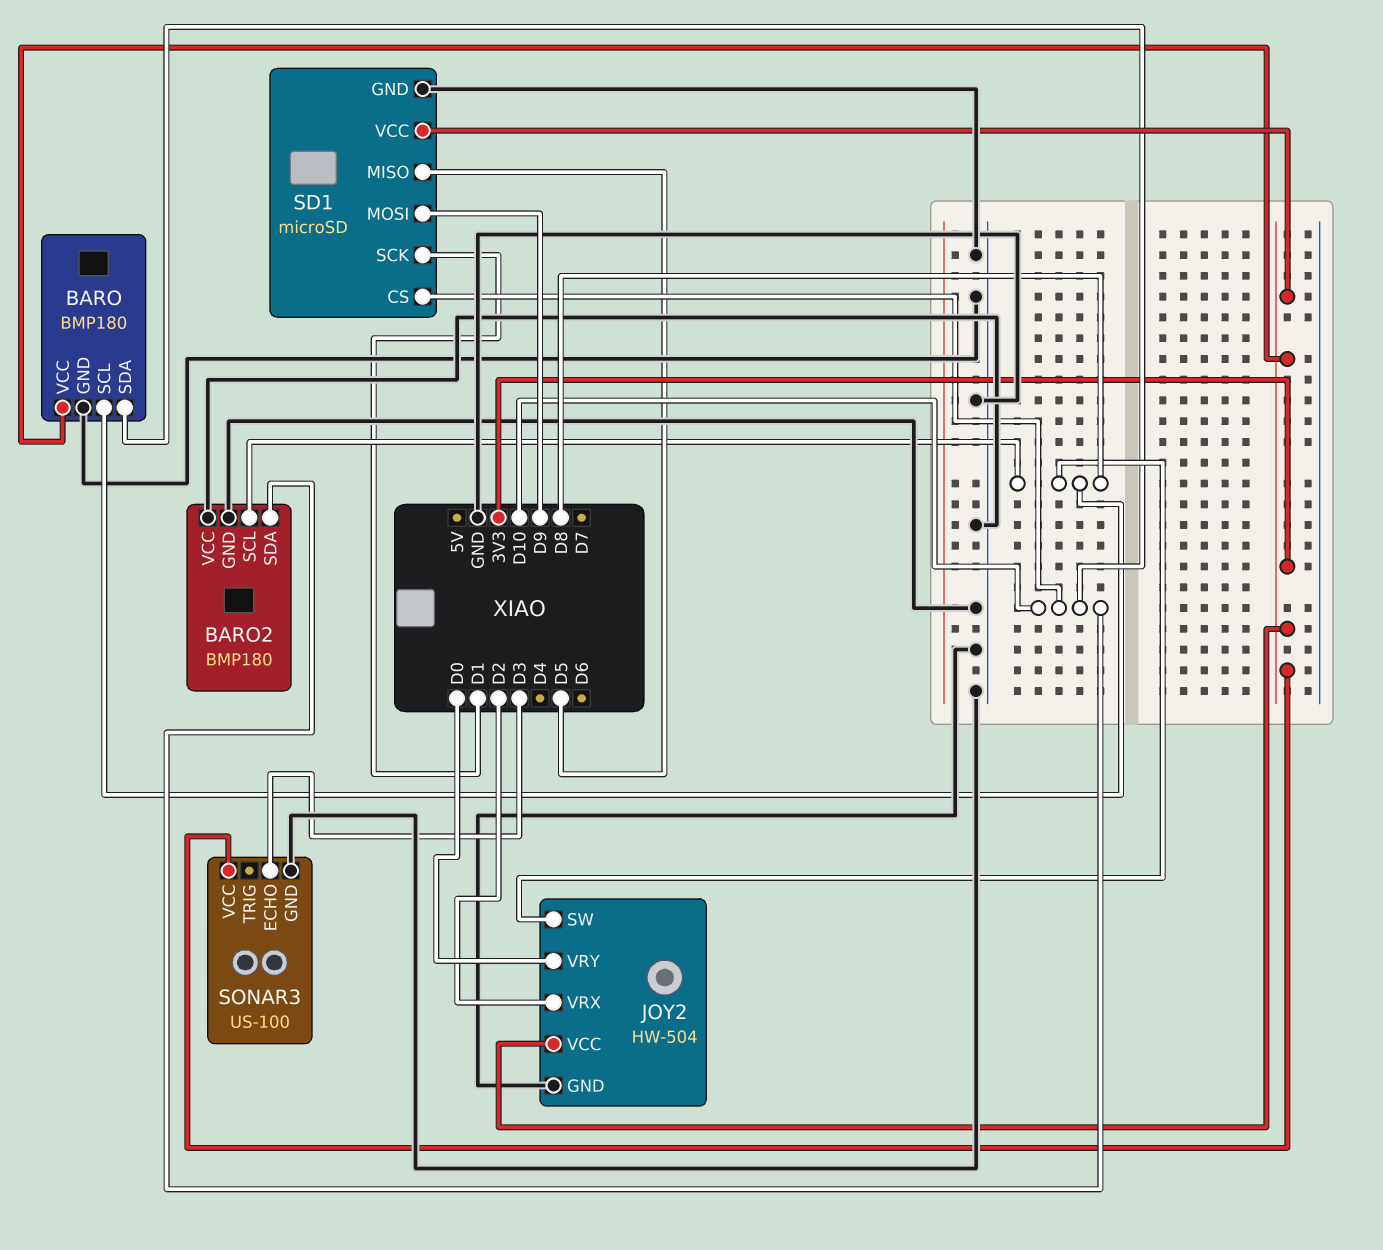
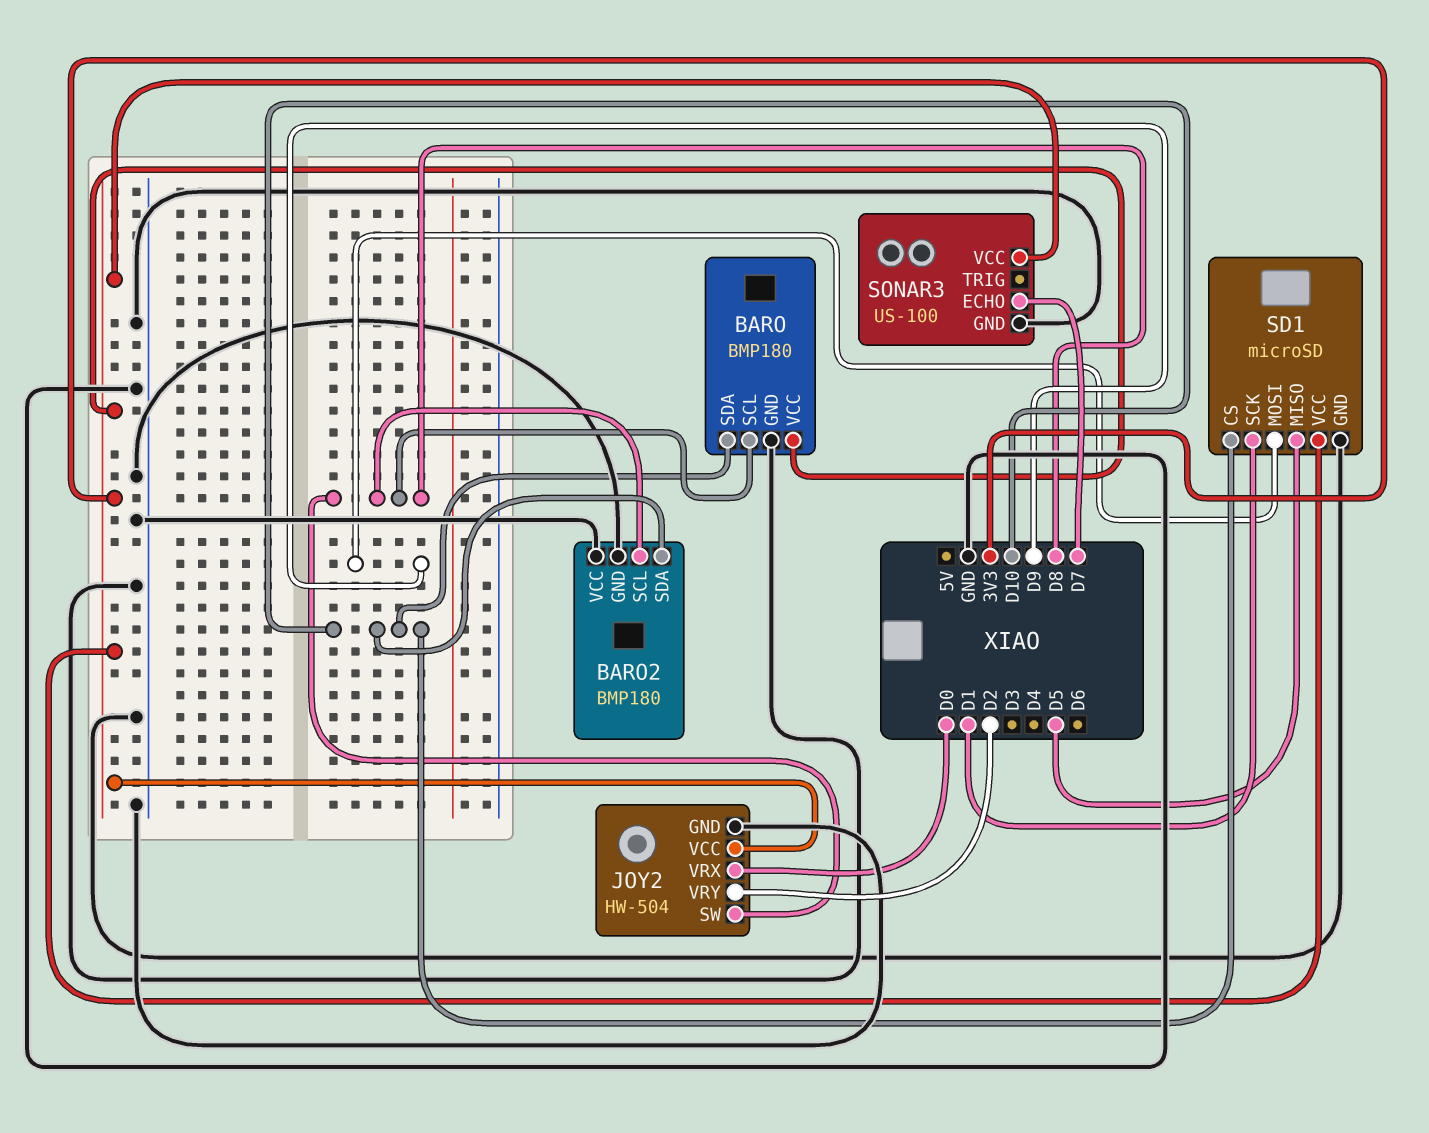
JOY2 pin VRX: D2 -> D0
JOY2 pin VRY: D0 -> D2
SONAR3 pin ECHO: D3 -> D7

